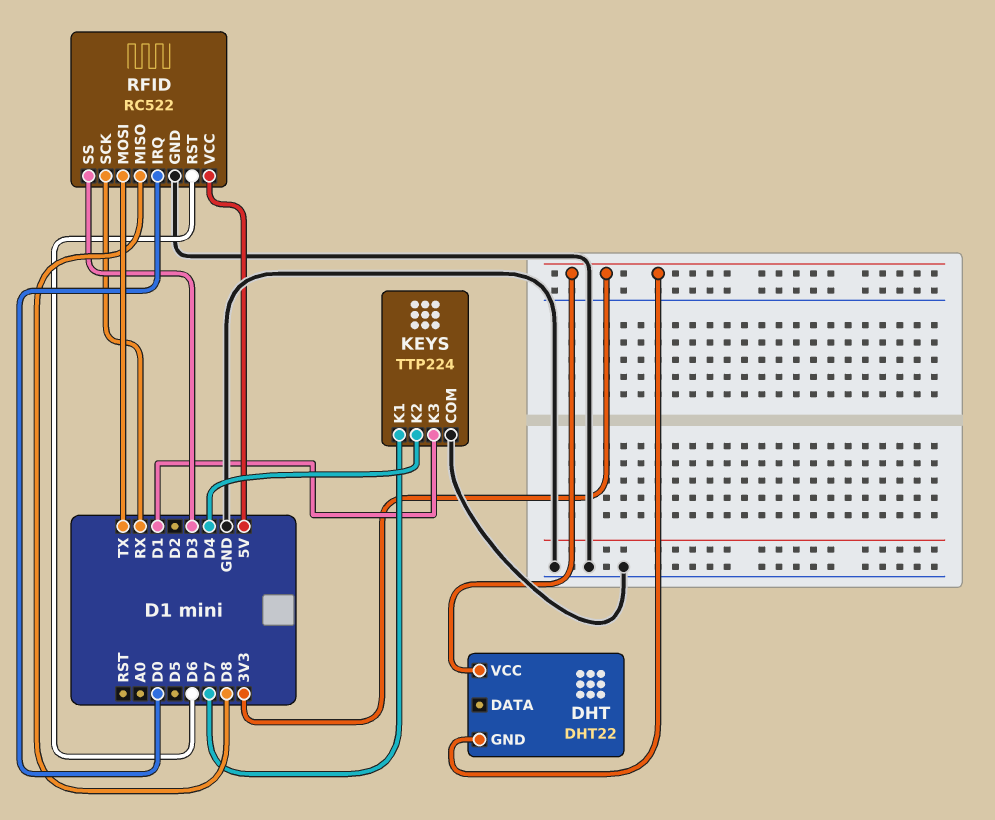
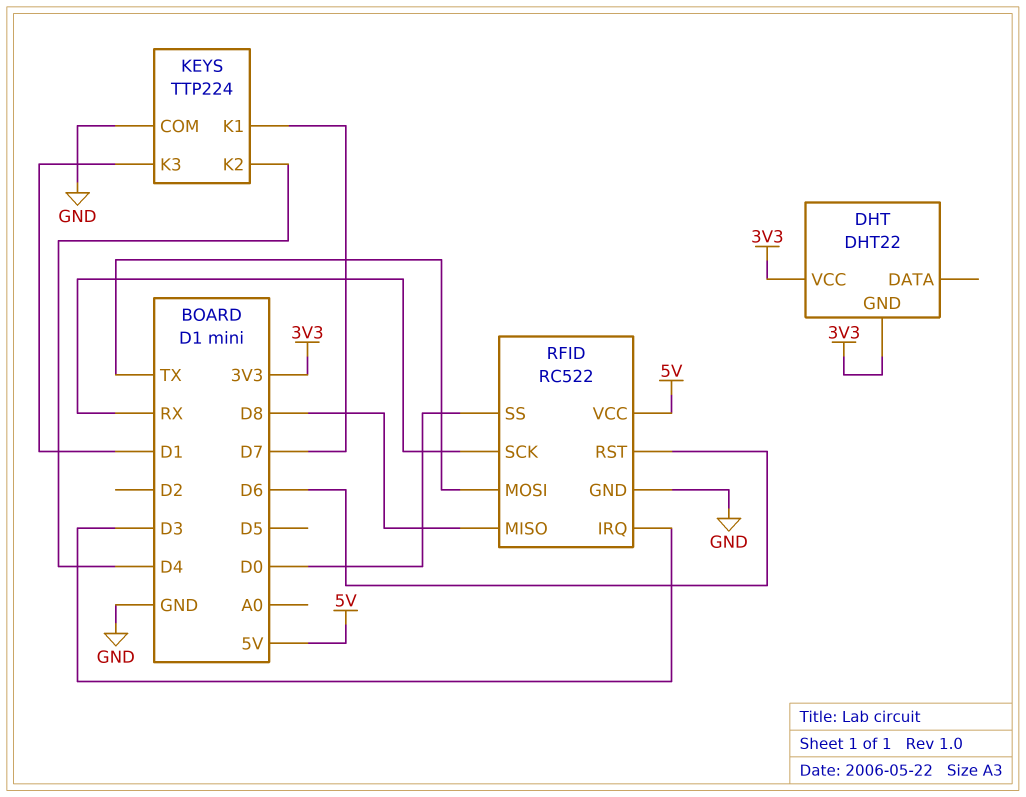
RFID pin IRQ: D0 -> D3
RFID pin SS: D3 -> D0

